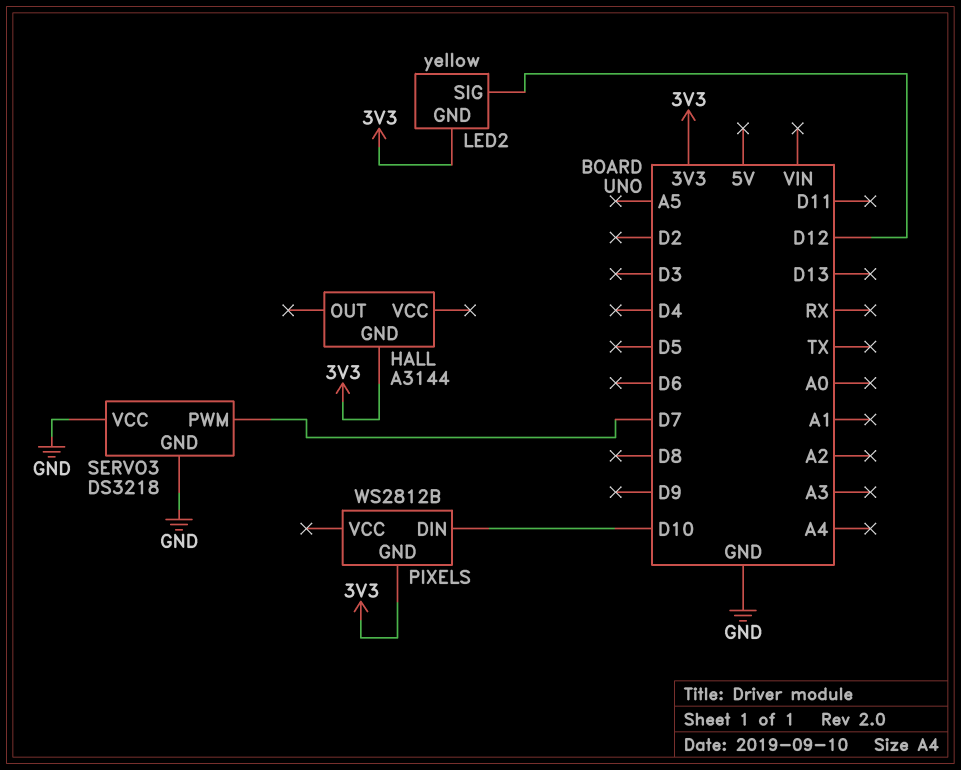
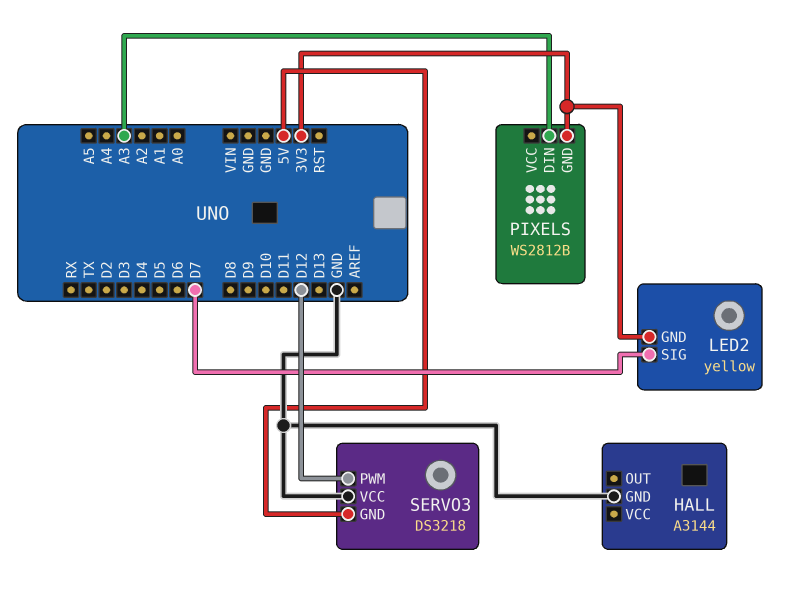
HALL pin GND: 3V3 -> GND
LED2 pin SIG: D12 -> D7
PIXELS pin DIN: D10 -> A3
SERVO3 pin GND: GND -> 5V
SERVO3 pin PWM: D7 -> D12

